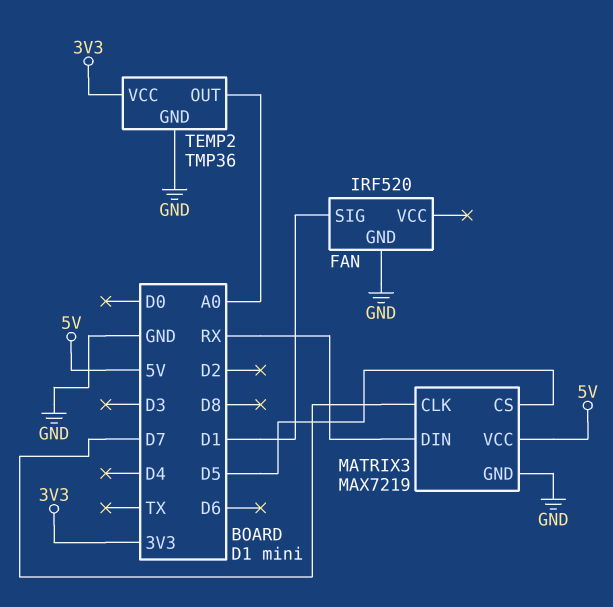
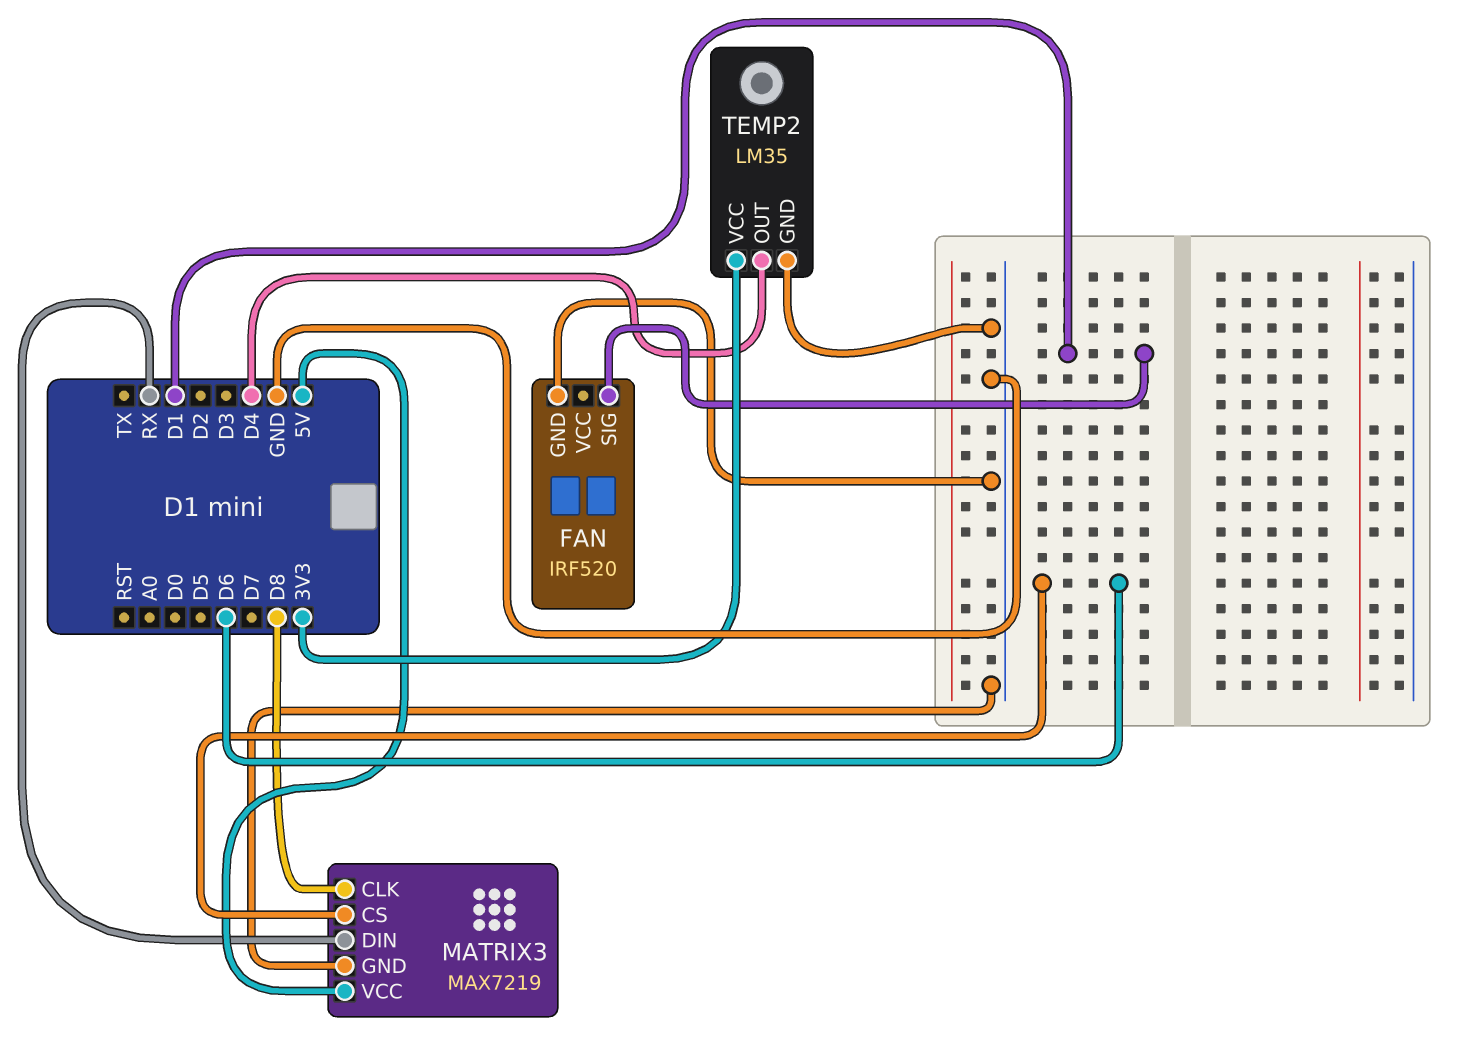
MATRIX3 pin CLK: D7 -> D8
MATRIX3 pin CS: D5 -> D6
TEMP2: TMP36 -> LM35
TEMP2 pin OUT: A0 -> D4

